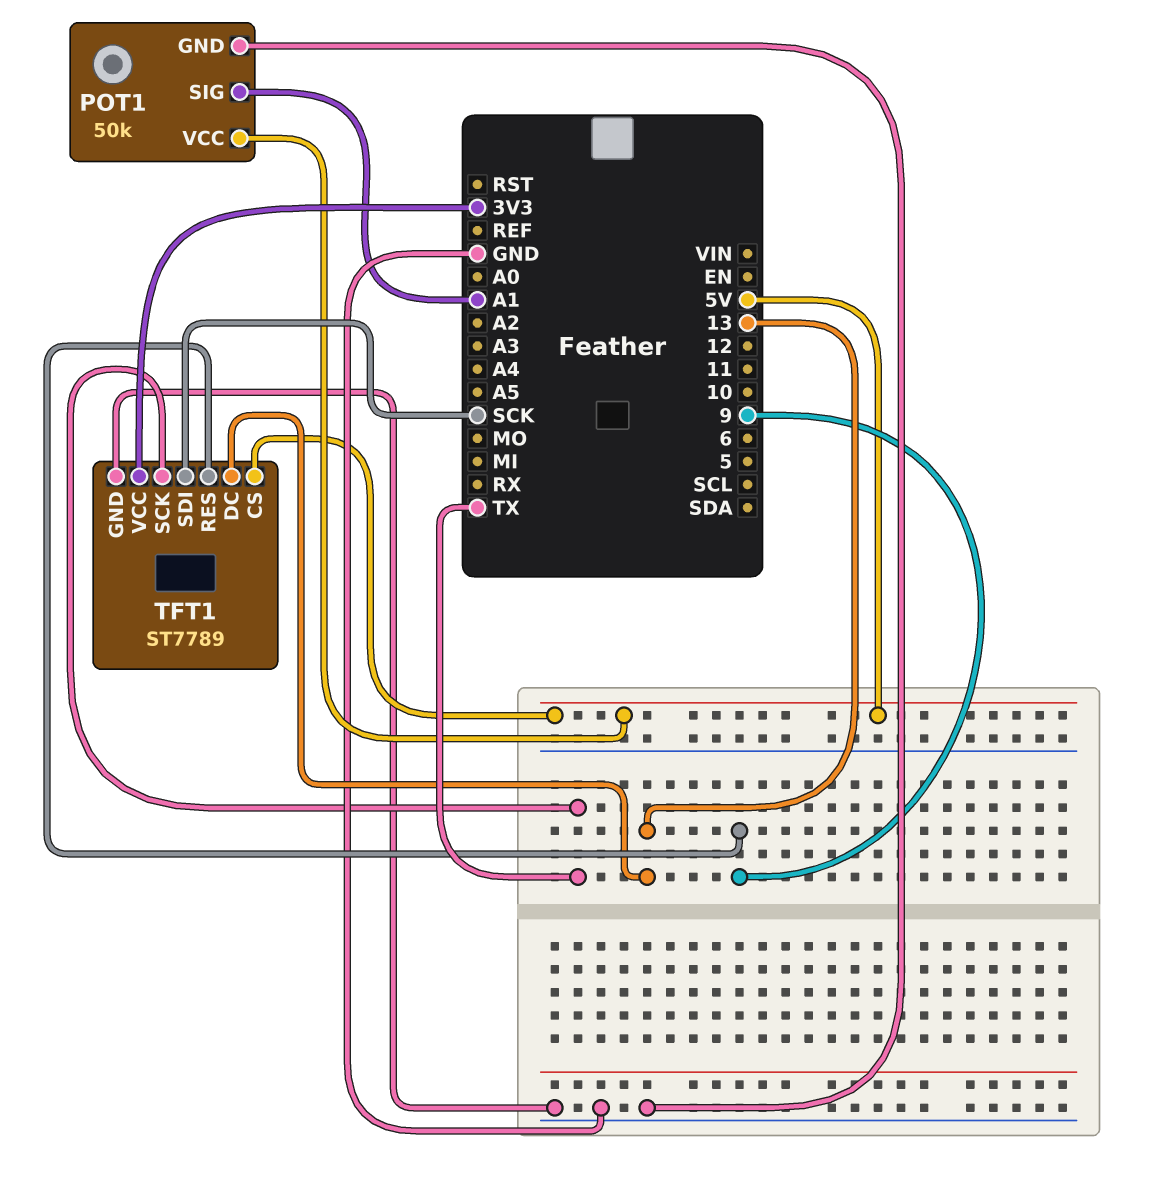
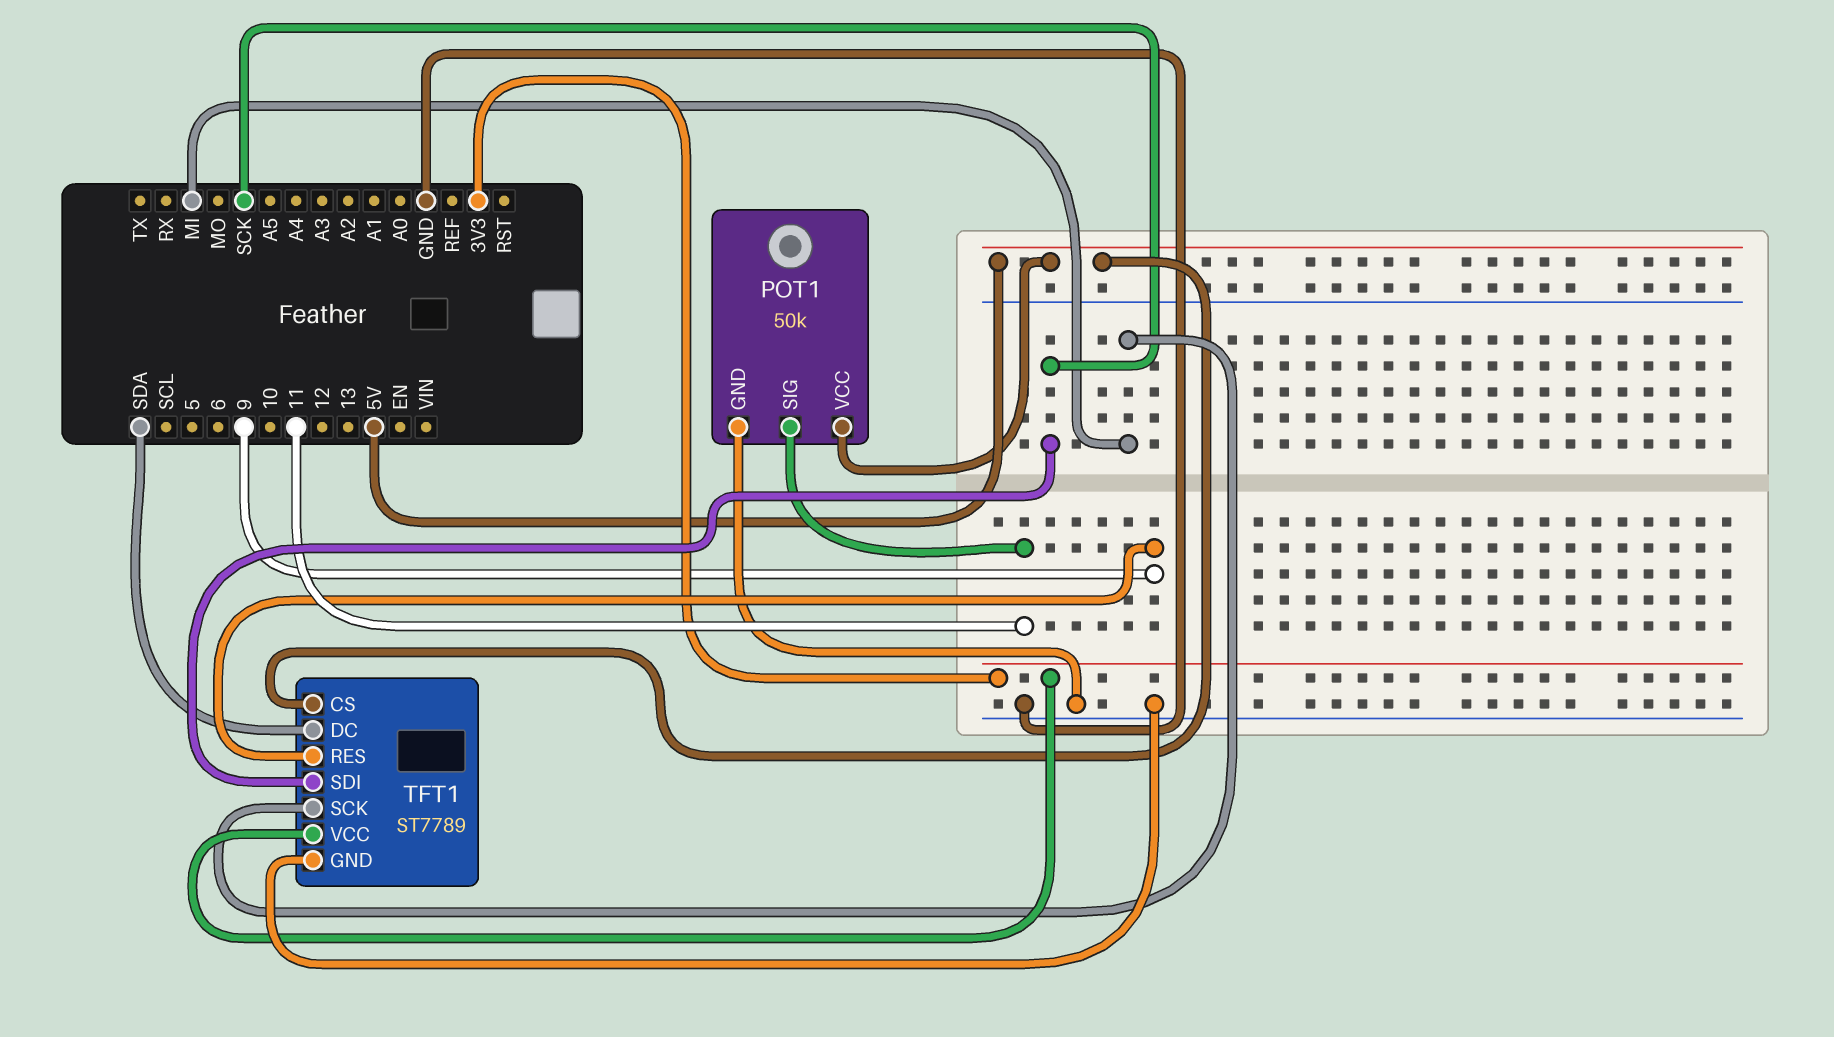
POT1 pin SIG: A1 -> 11
TFT1 pin DC: 13 -> SDA
TFT1 pin SCK: TX -> MI

